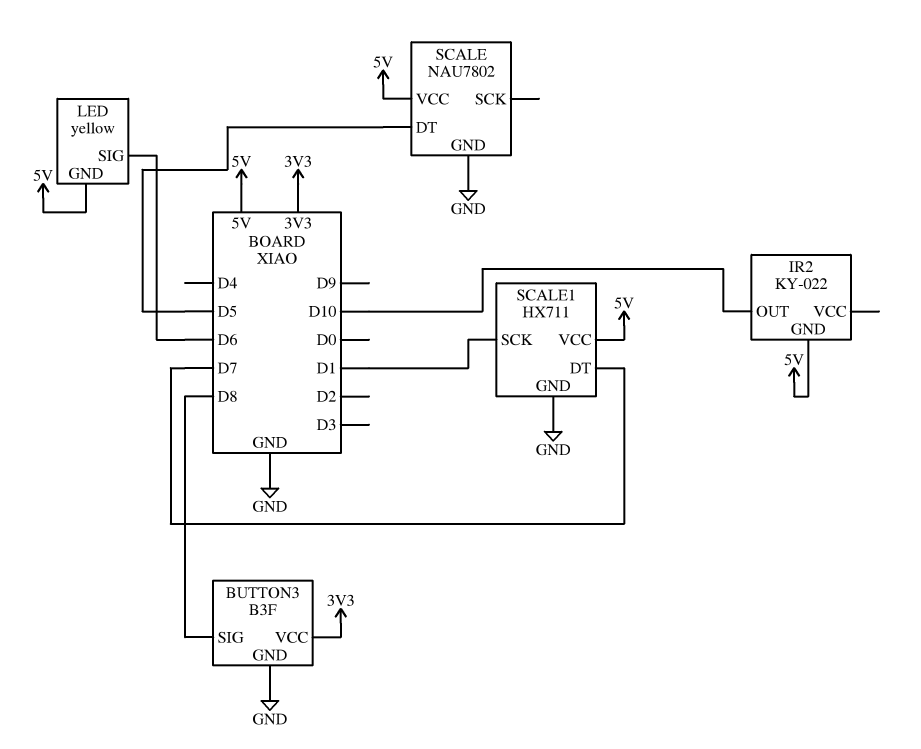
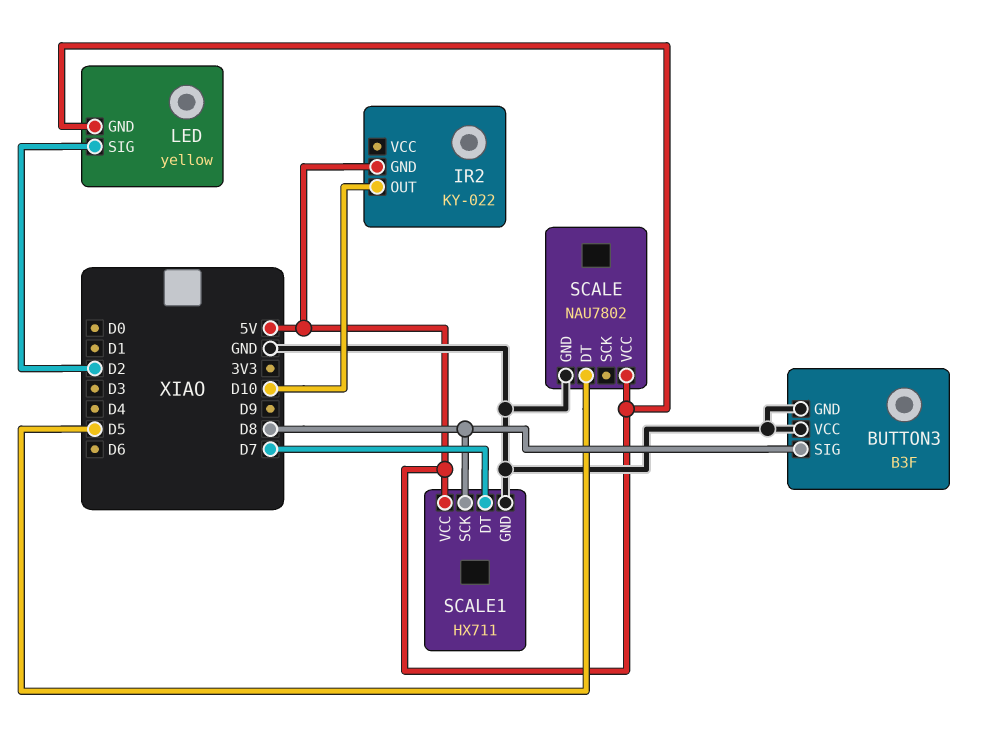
BUTTON3 pin VCC: 3V3 -> GND
LED pin SIG: D6 -> D2
SCALE1 pin SCK: D1 -> D8

